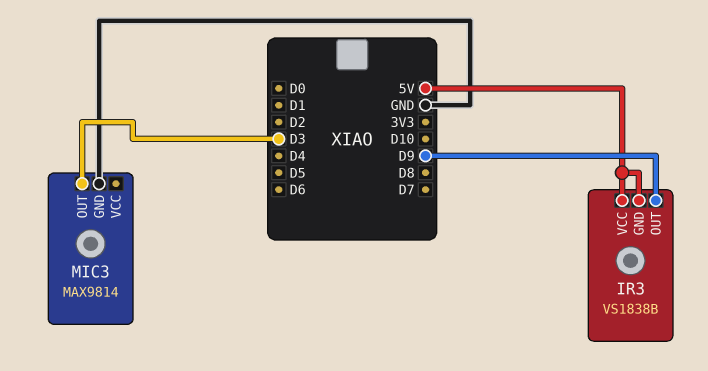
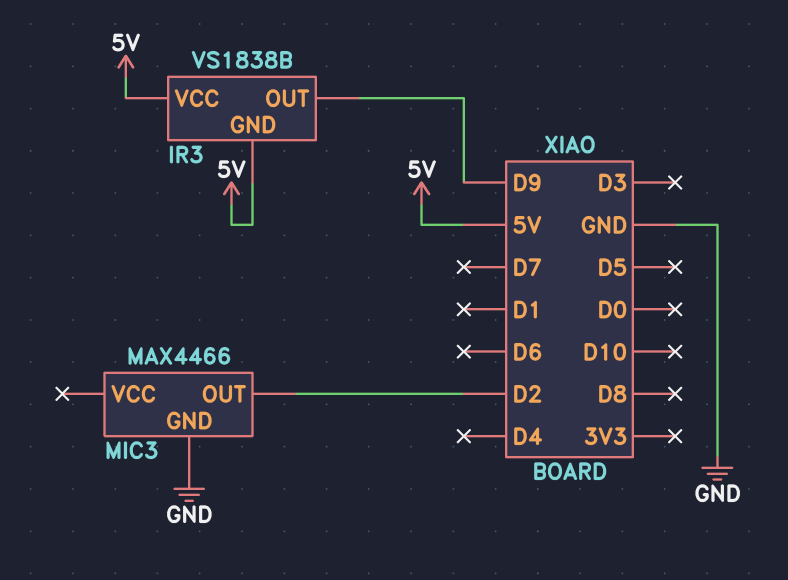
MIC3: MAX9814 -> MAX4466
MIC3 pin OUT: D3 -> D2

